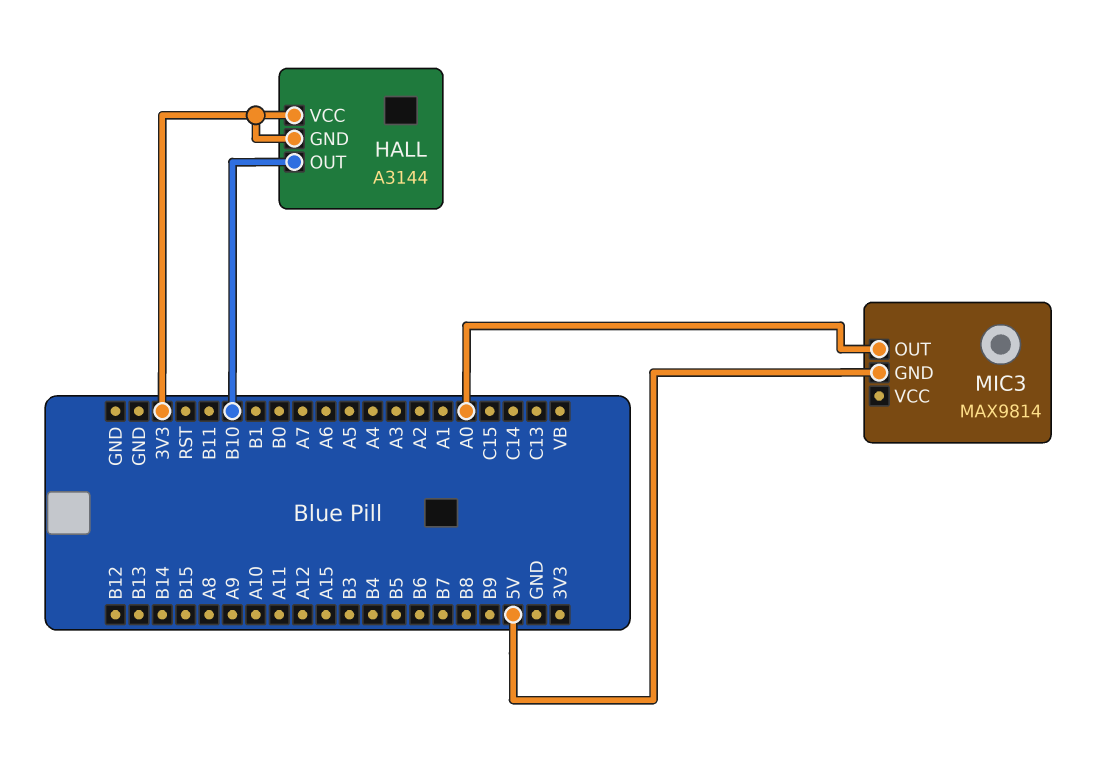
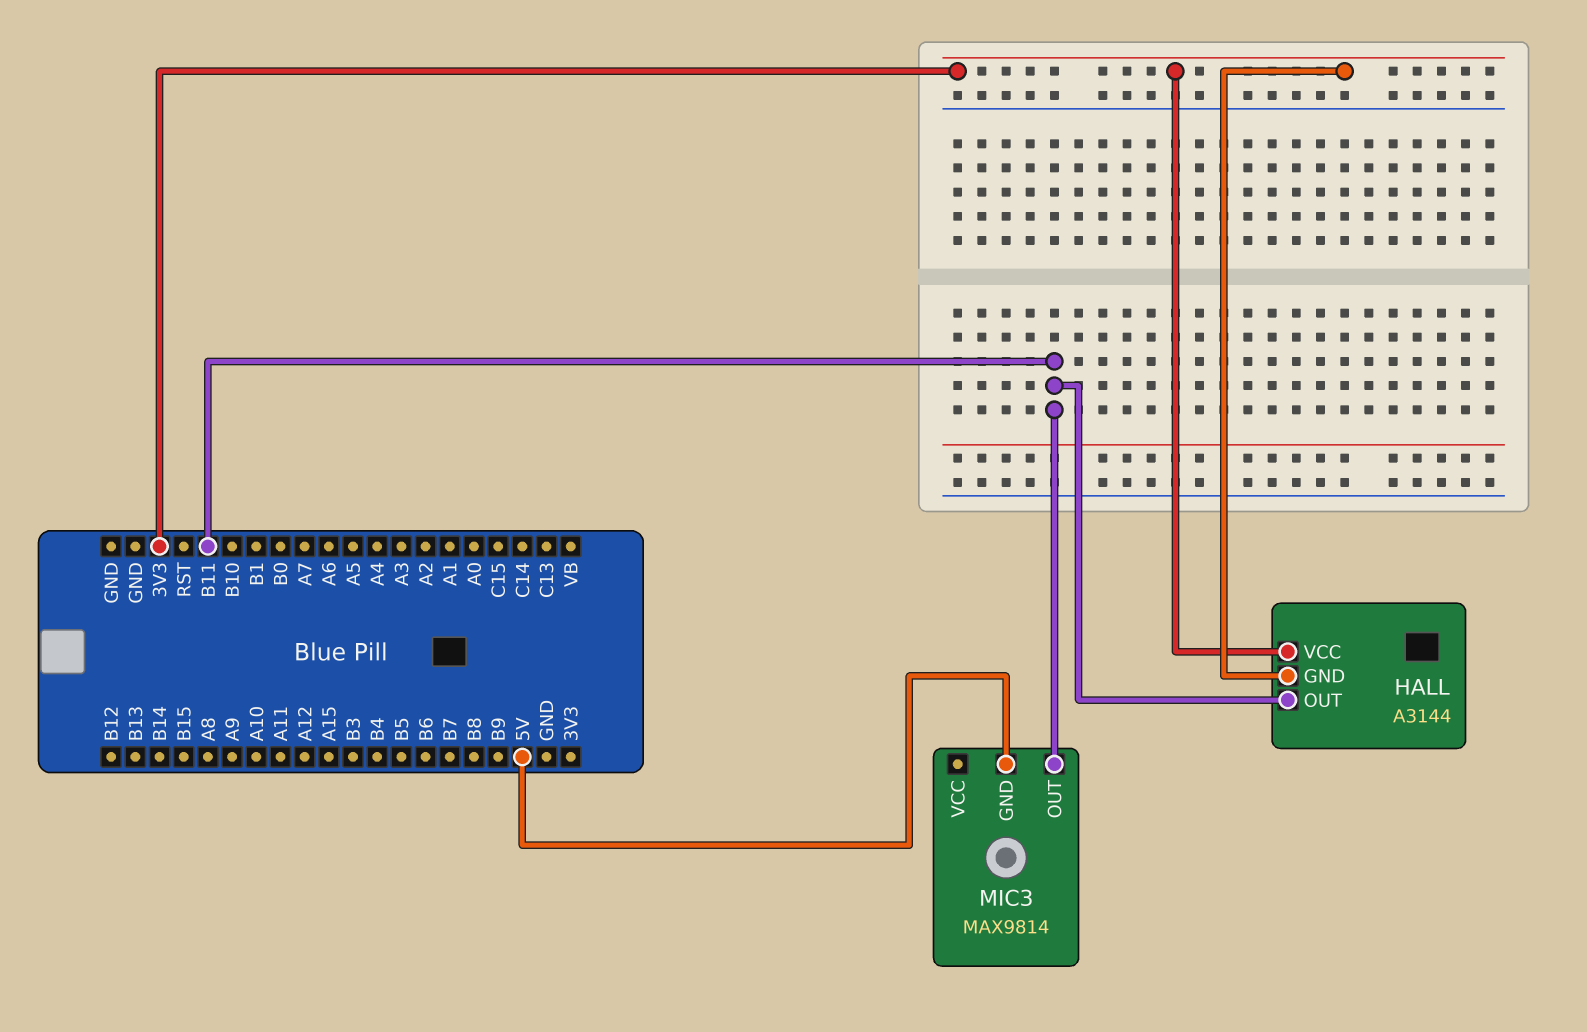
HALL pin OUT: B10 -> B11
MIC3 pin OUT: A0 -> B11

